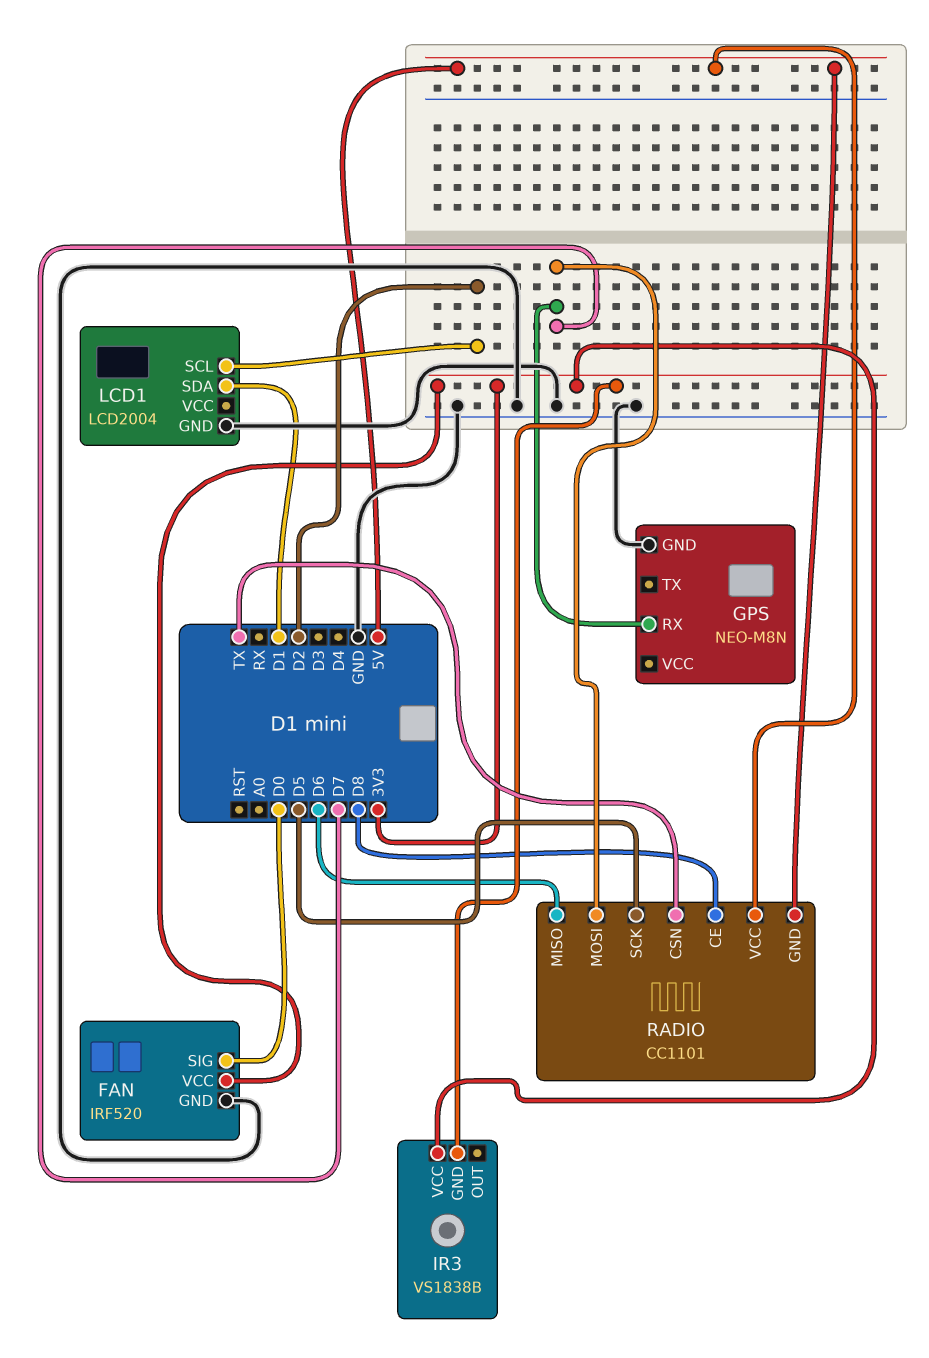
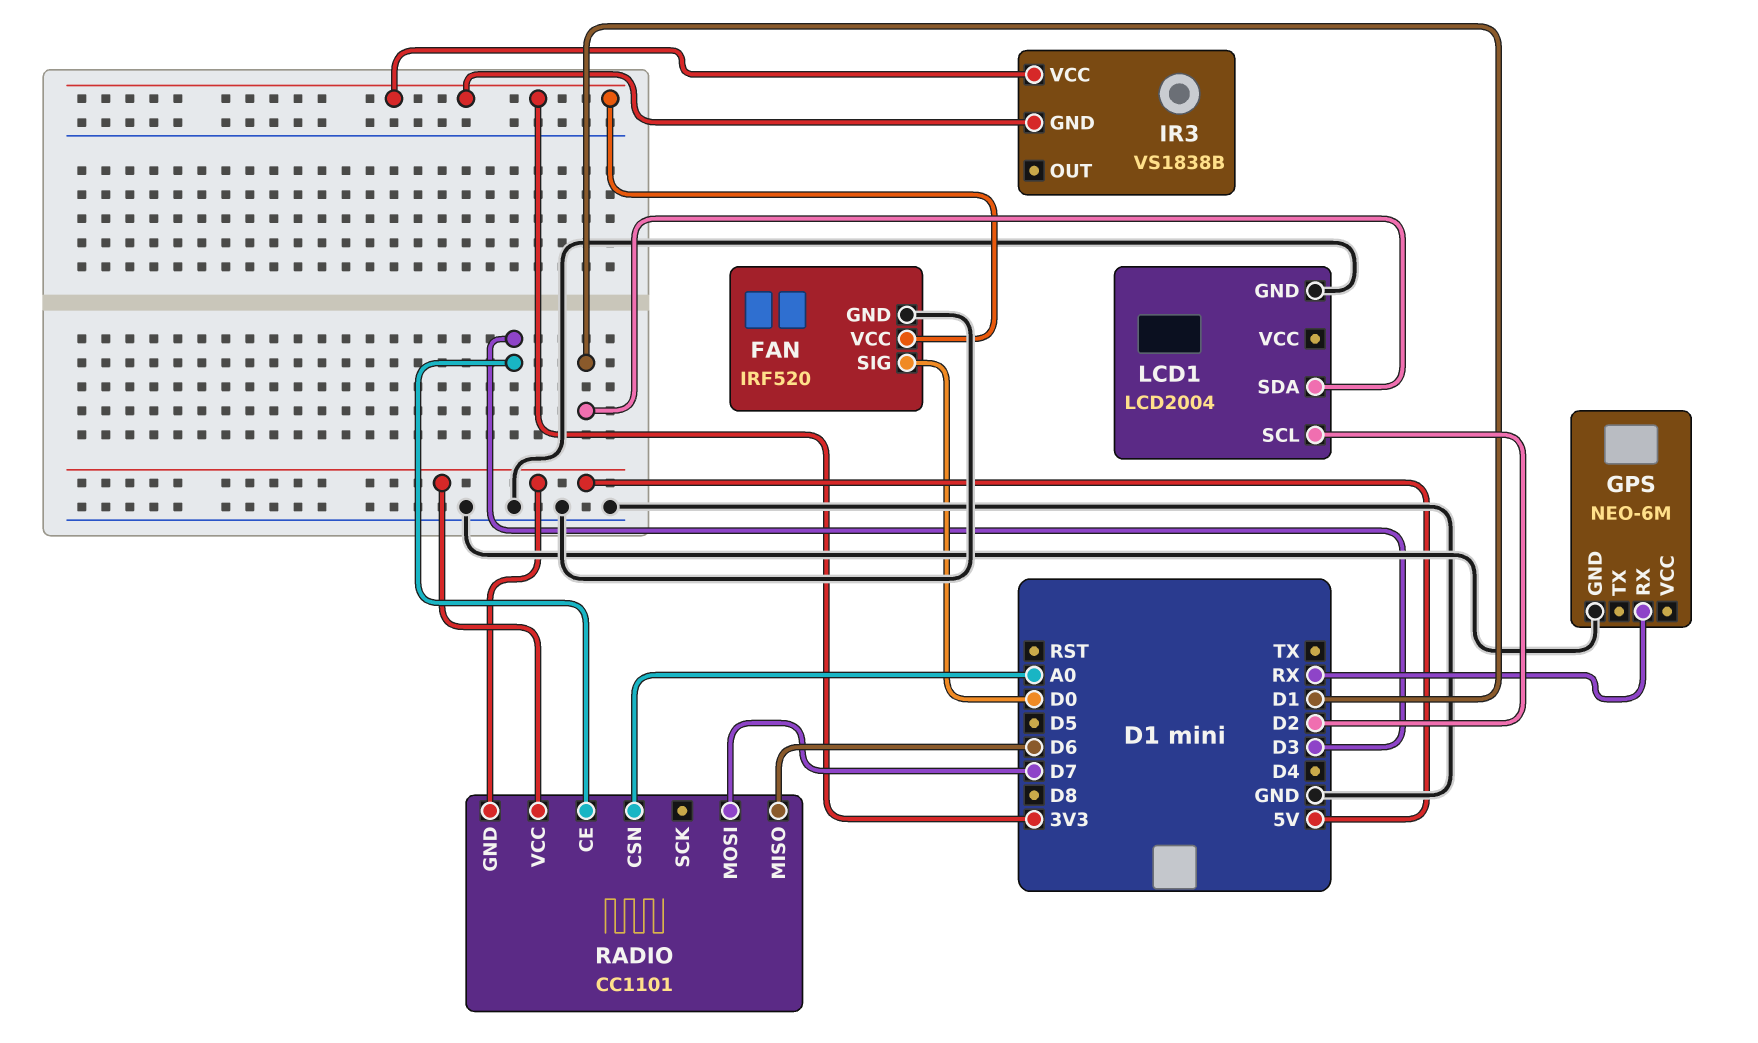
GPS: NEO-M8N -> NEO-6M
GPS pin RX: D7 -> RX
RADIO pin CE: D8 -> D3
RADIO pin CSN: TX -> A0
RADIO pin SCK: D5 -> none

